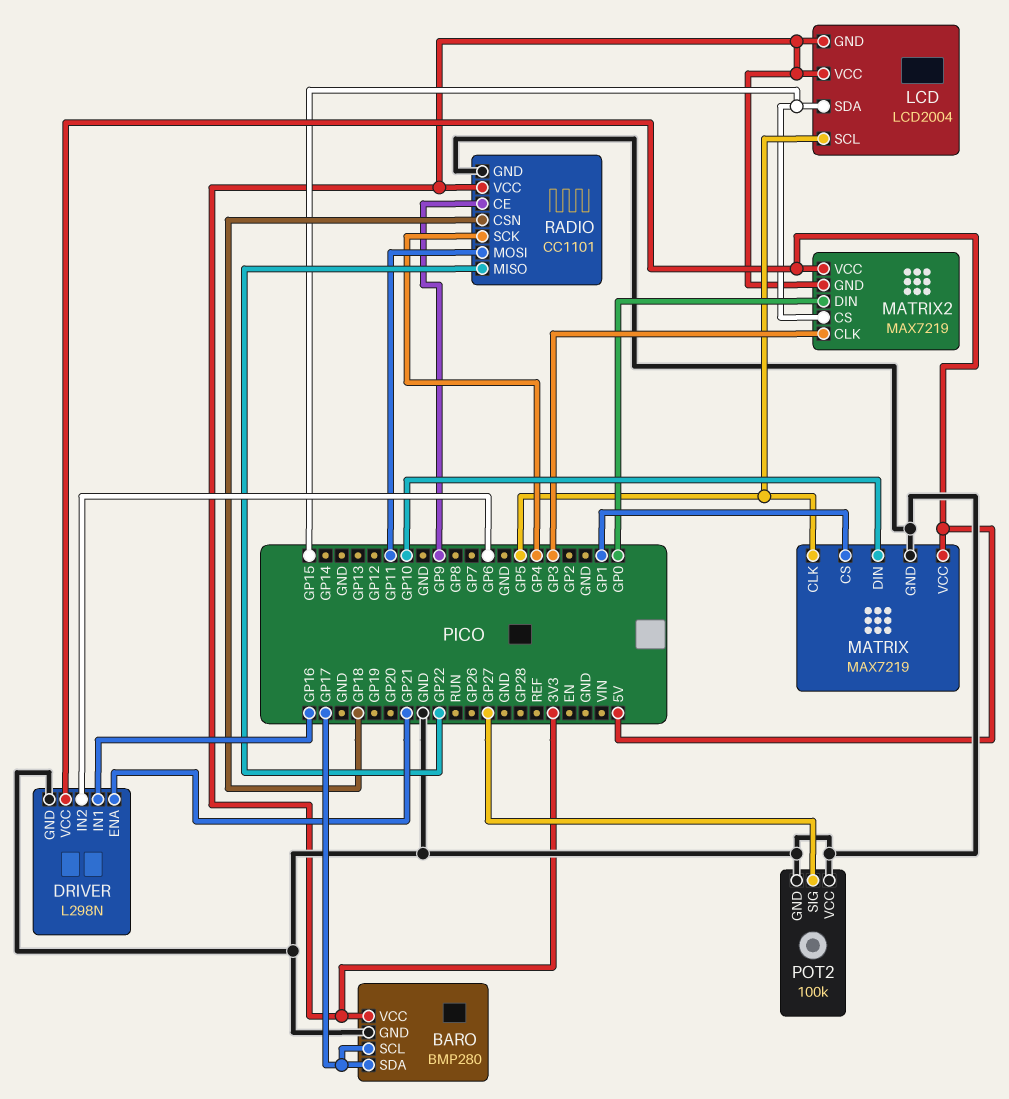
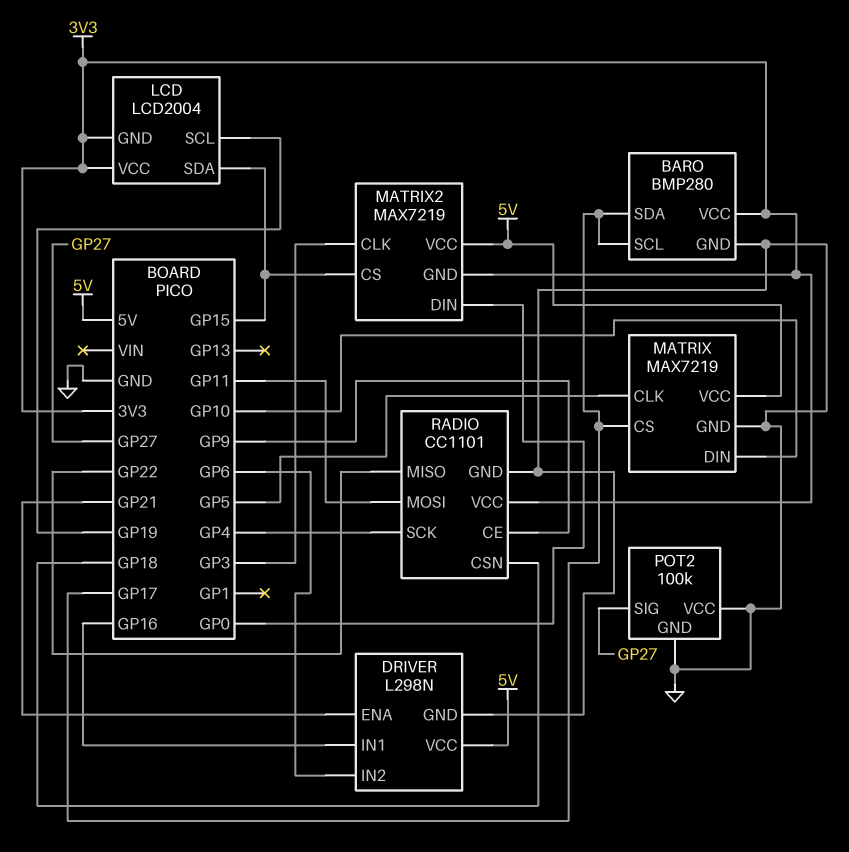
LCD pin SCL: GP5 -> GP19
MATRIX pin CS: GP1 -> GP17

